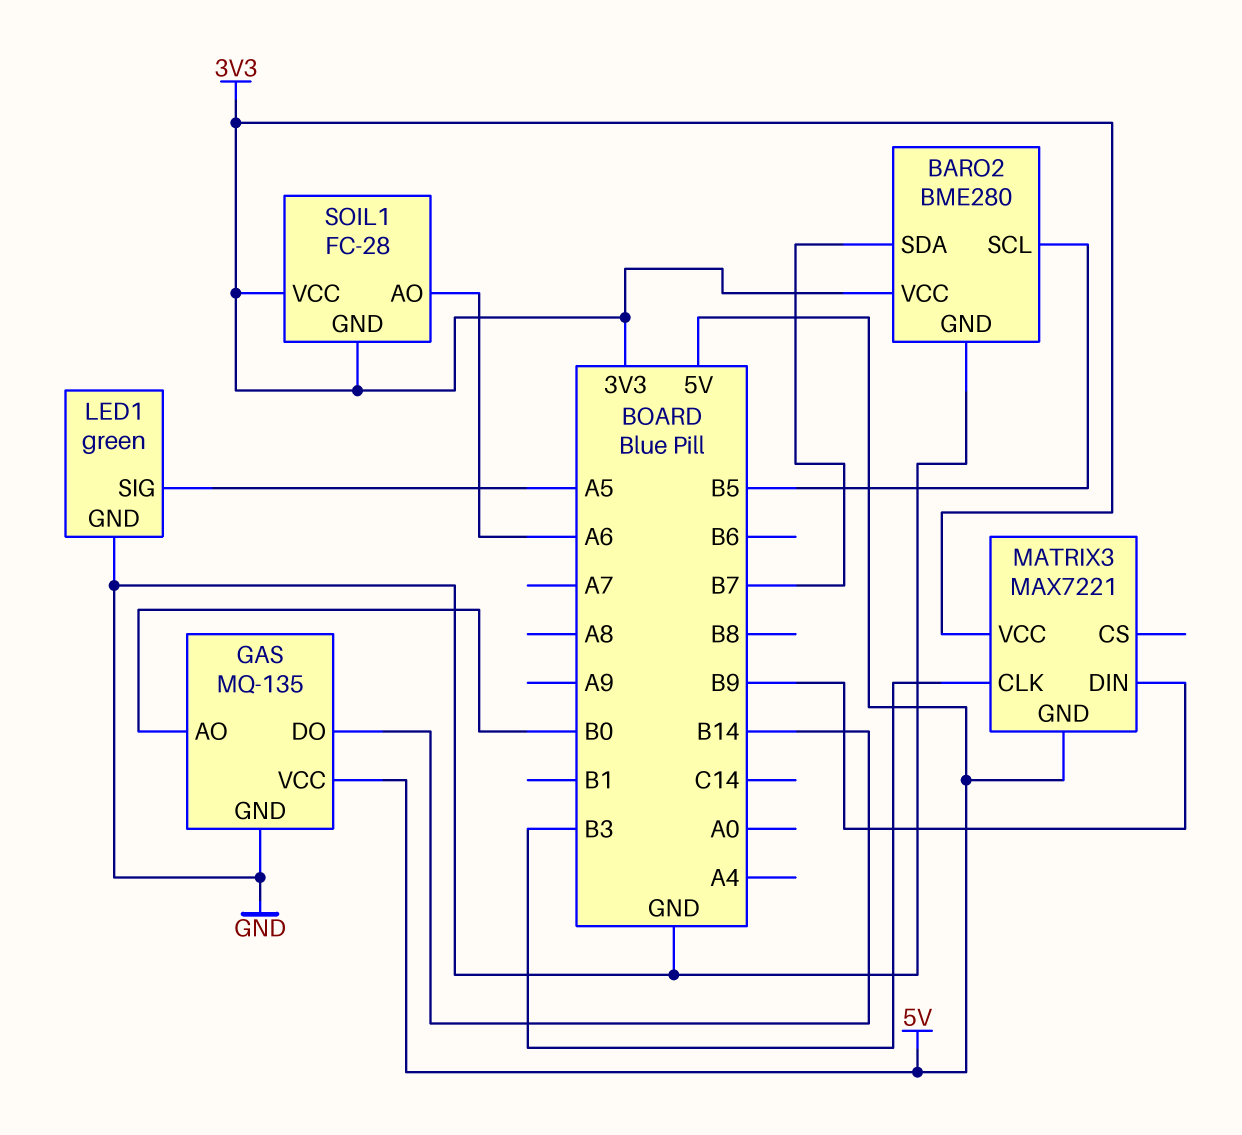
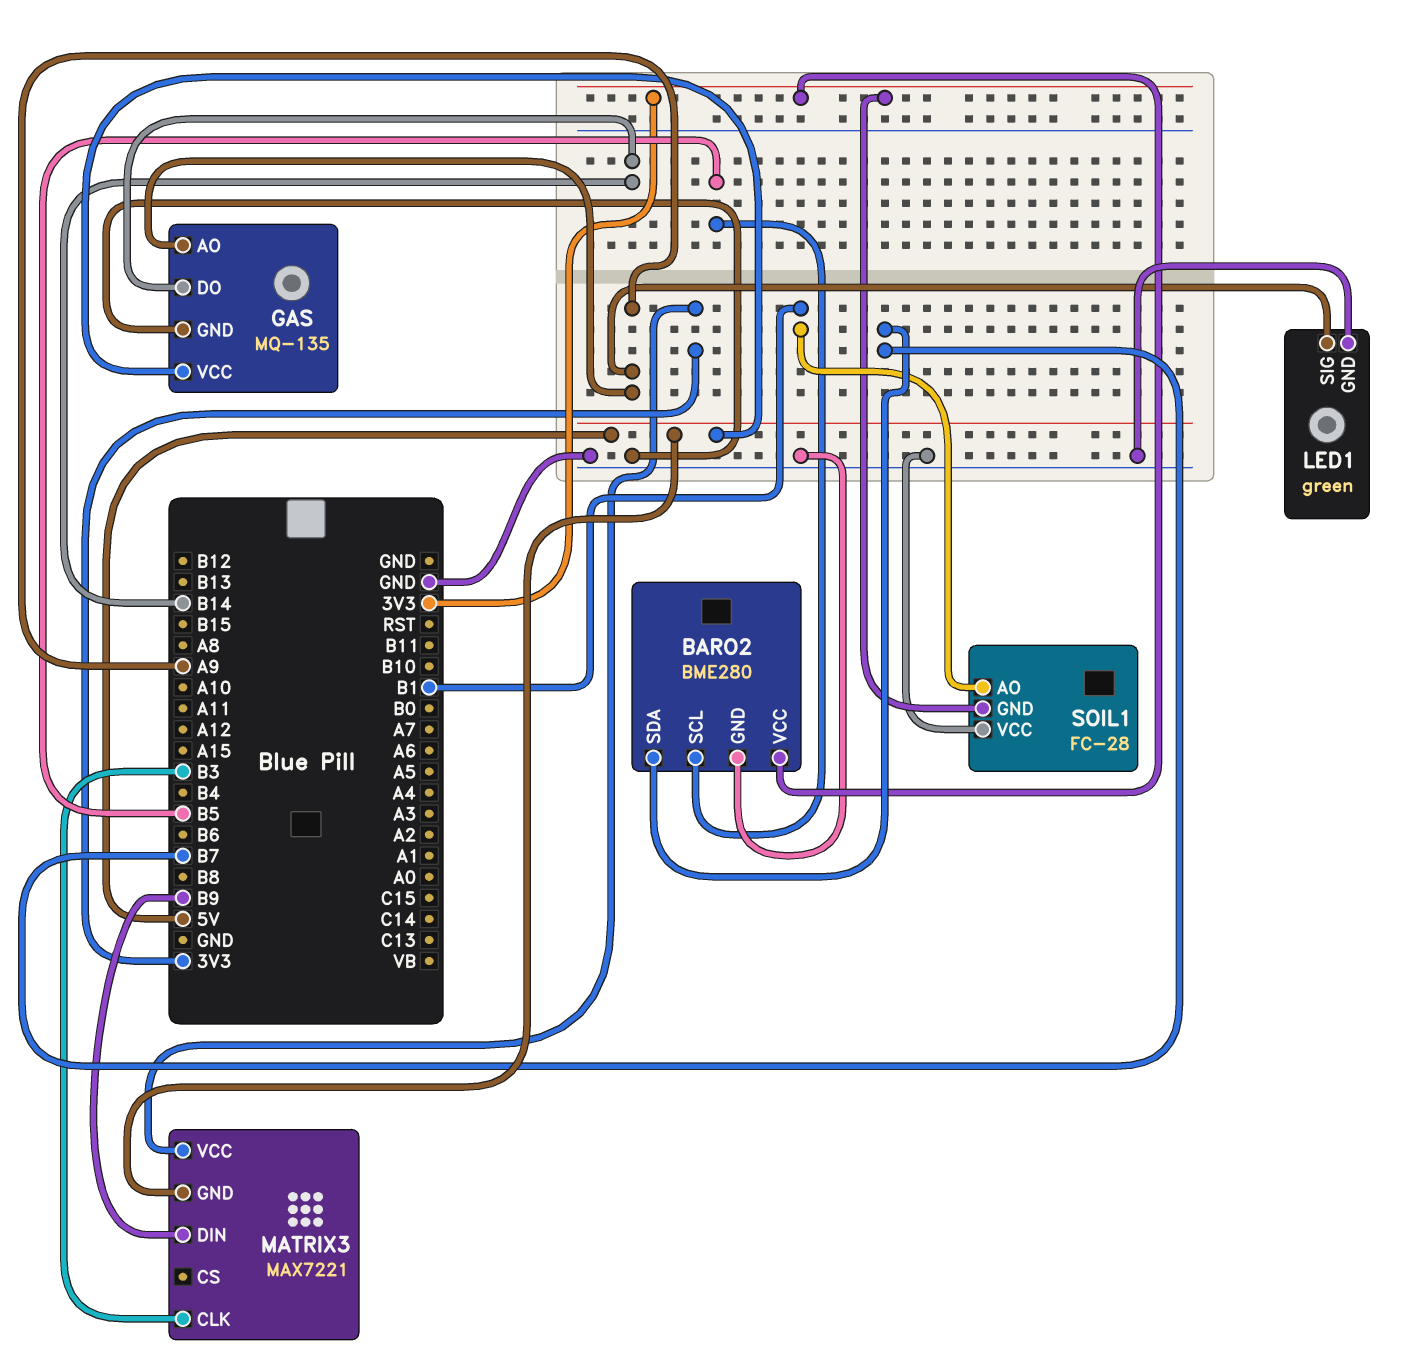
GAS pin AO: B0 -> A9
LED1 pin SIG: A5 -> A9
SOIL1 pin AO: A6 -> B1
SOIL1 pin VCC: 3V3 -> GND

